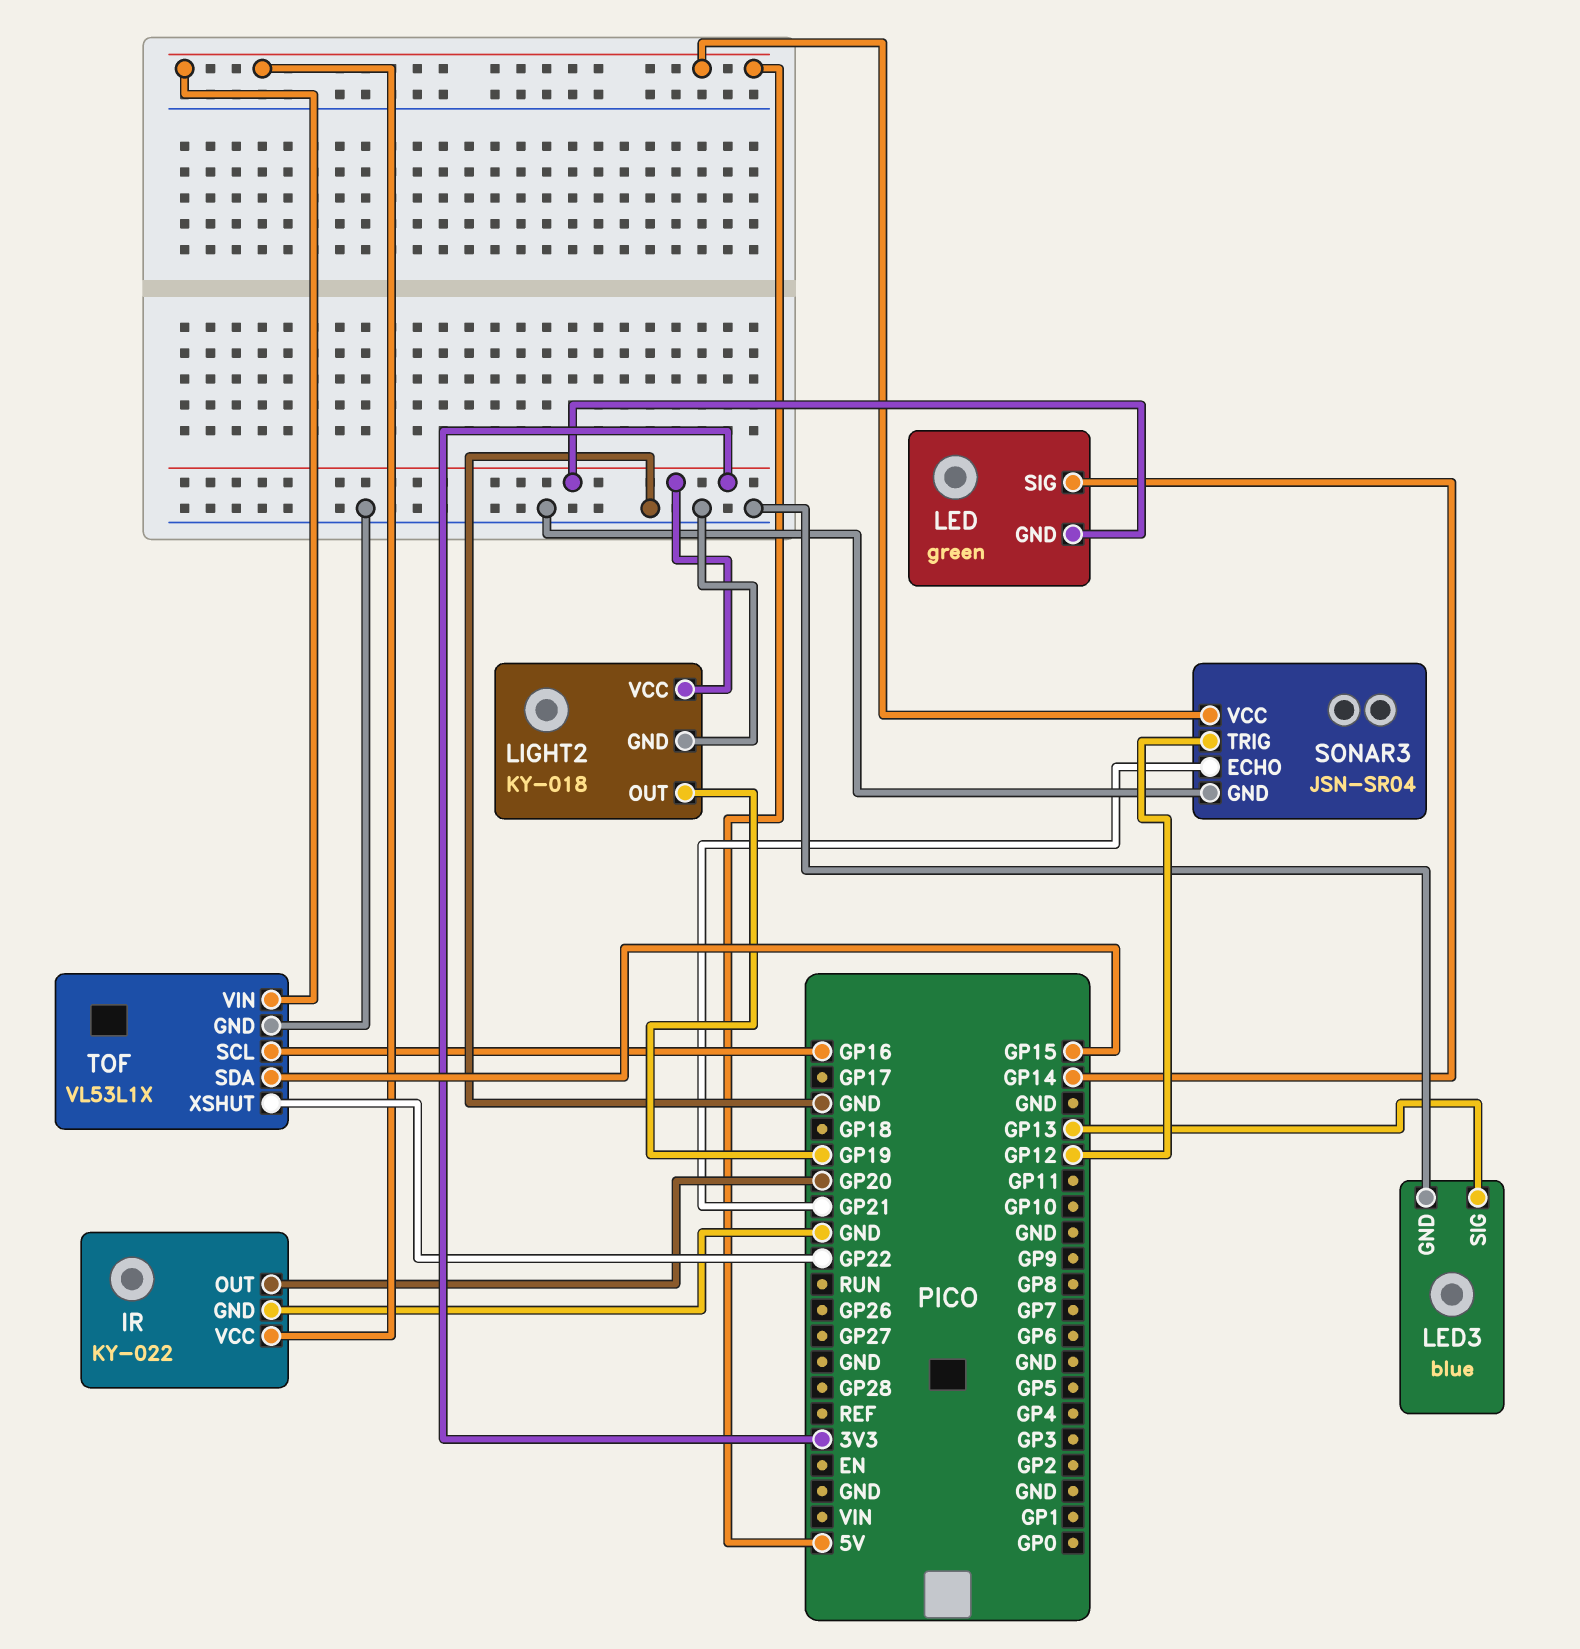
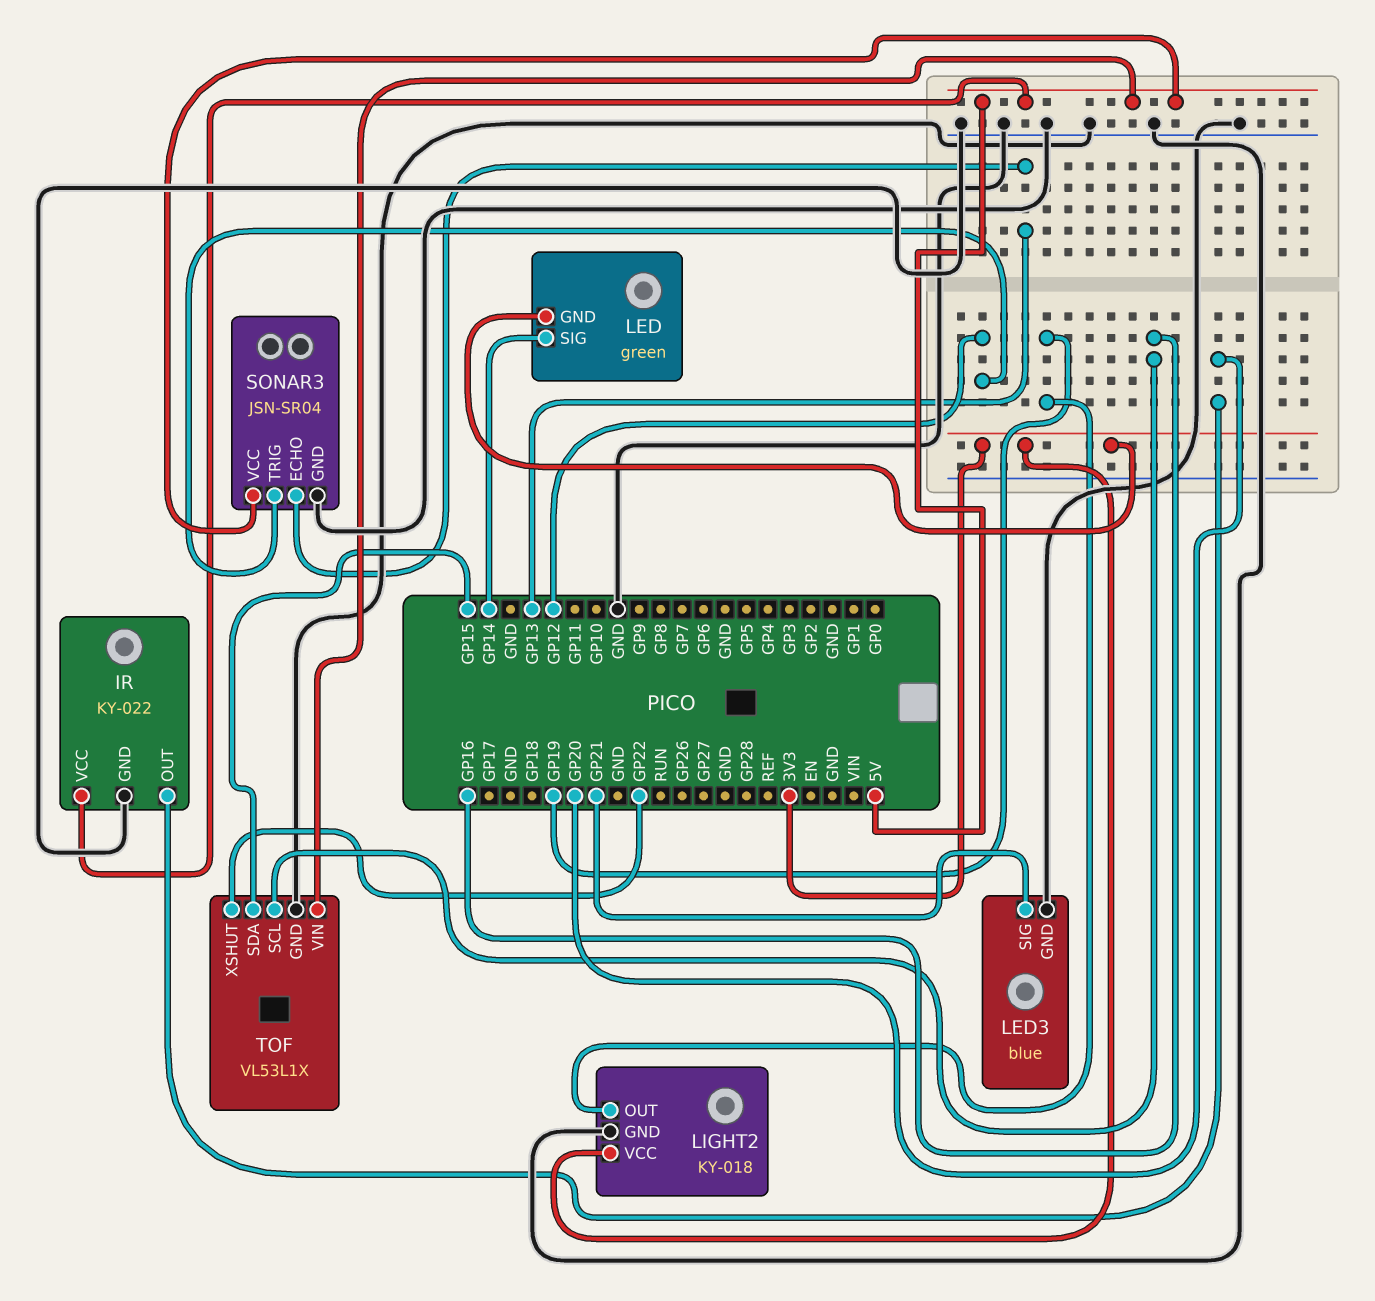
LED3 pin SIG: GP13 -> GP21
SONAR3 pin ECHO: GP21 -> GP13

